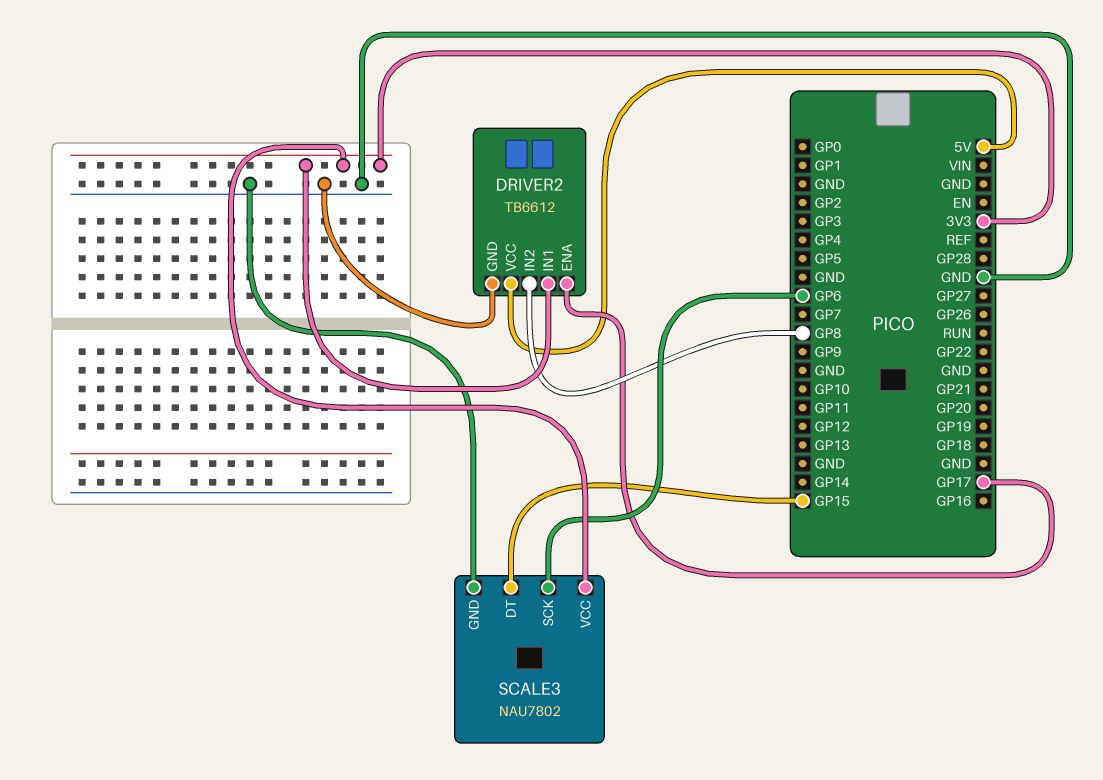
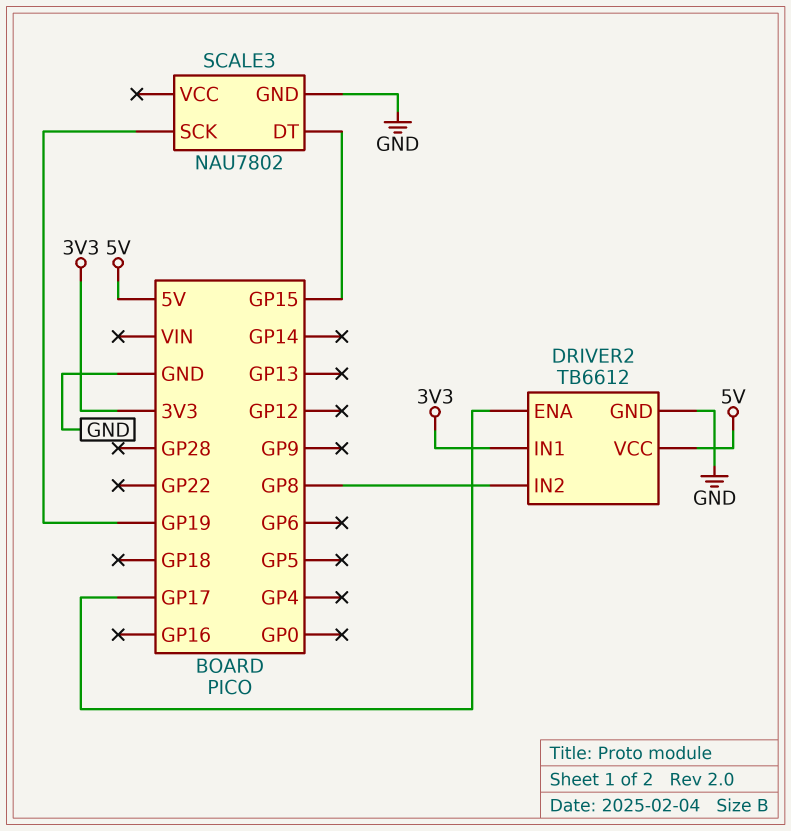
SCALE3 pin SCK: GP6 -> GP19
SCALE3 pin VCC: 3V3 -> none

